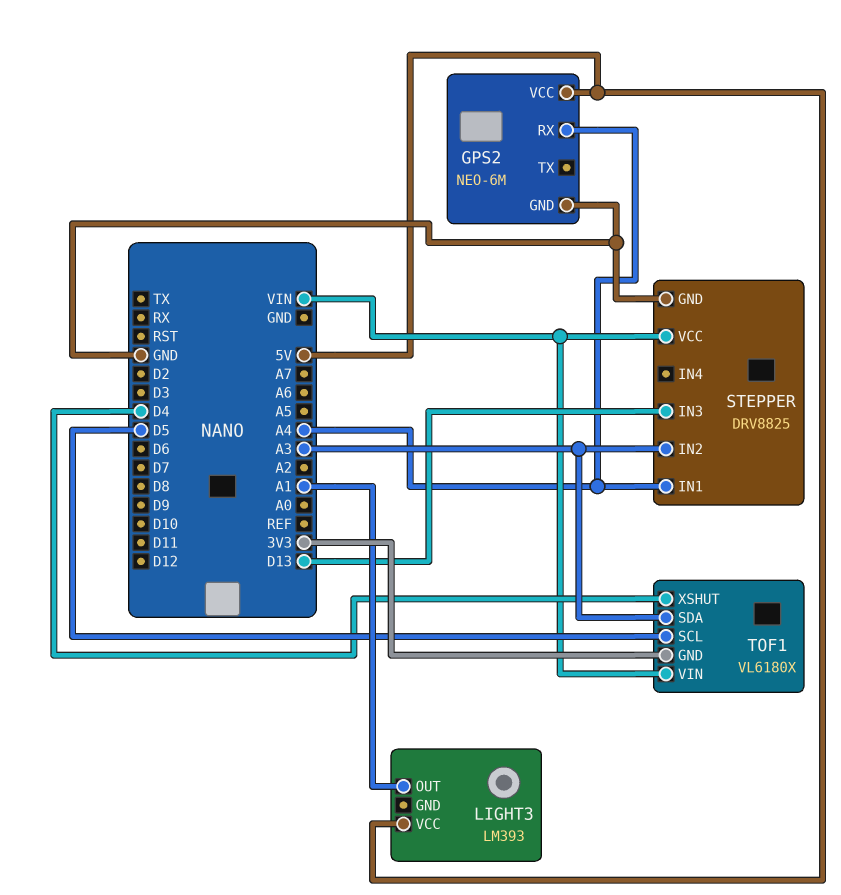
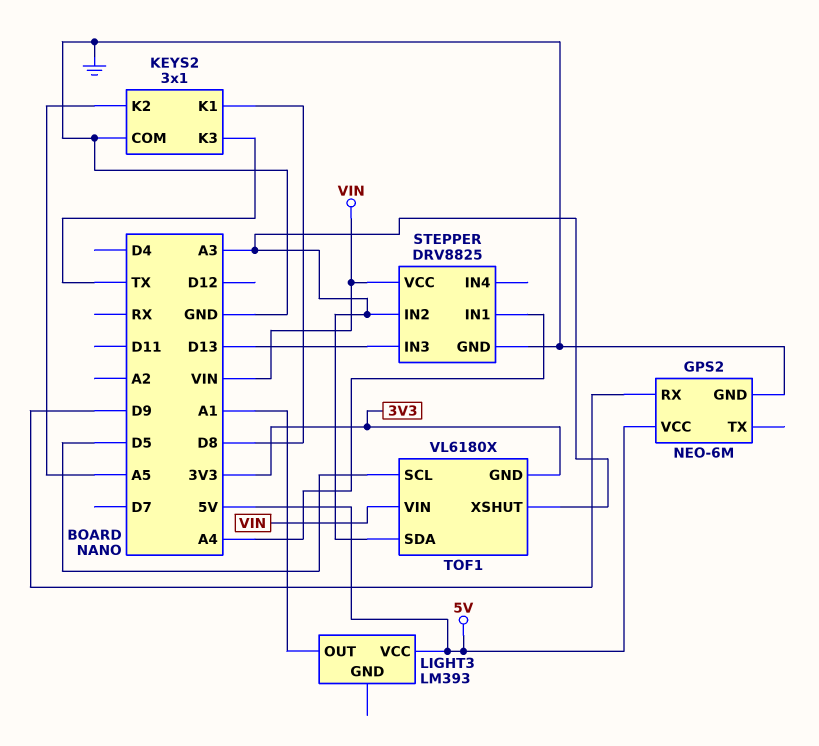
GPS2 pin RX: A4 -> D9
KEYS2: none -> 3x1
KEYS2 pin COM: none -> GND
KEYS2 pin K1: none -> D8
KEYS2 pin K2: none -> A5
KEYS2 pin K3: none -> TX
TOF1 pin XSHUT: D4 -> A3

